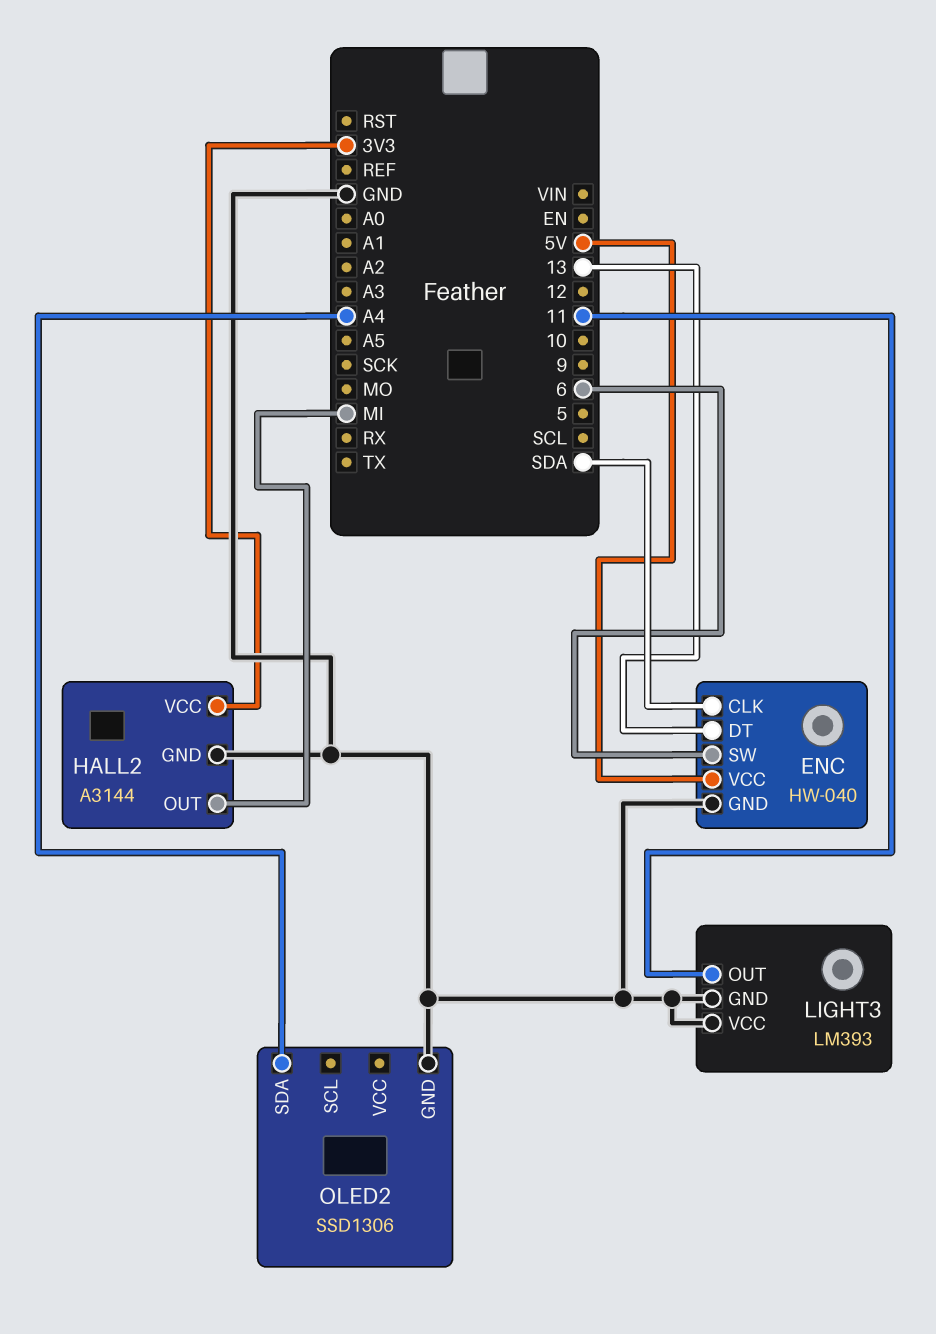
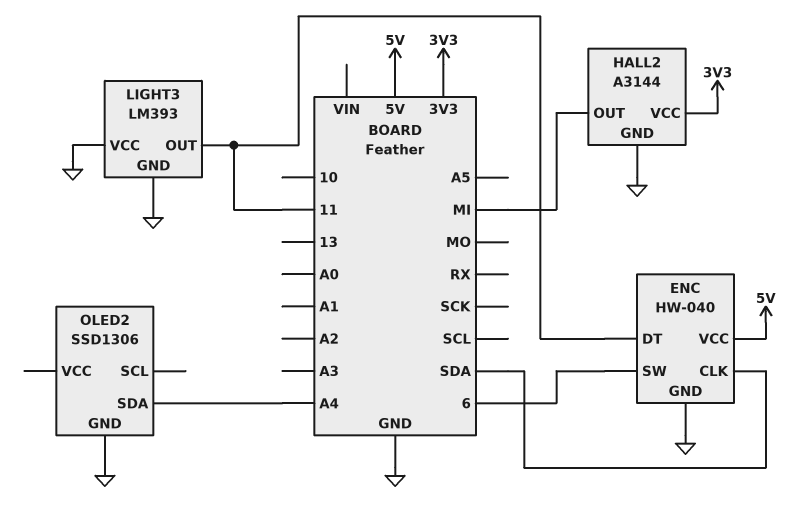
ENC pin DT: 13 -> 11

